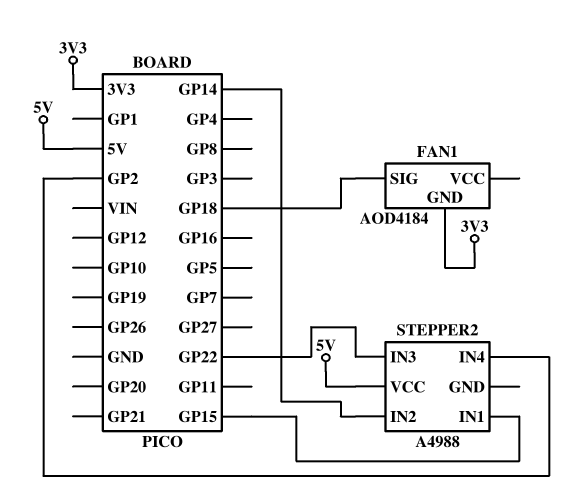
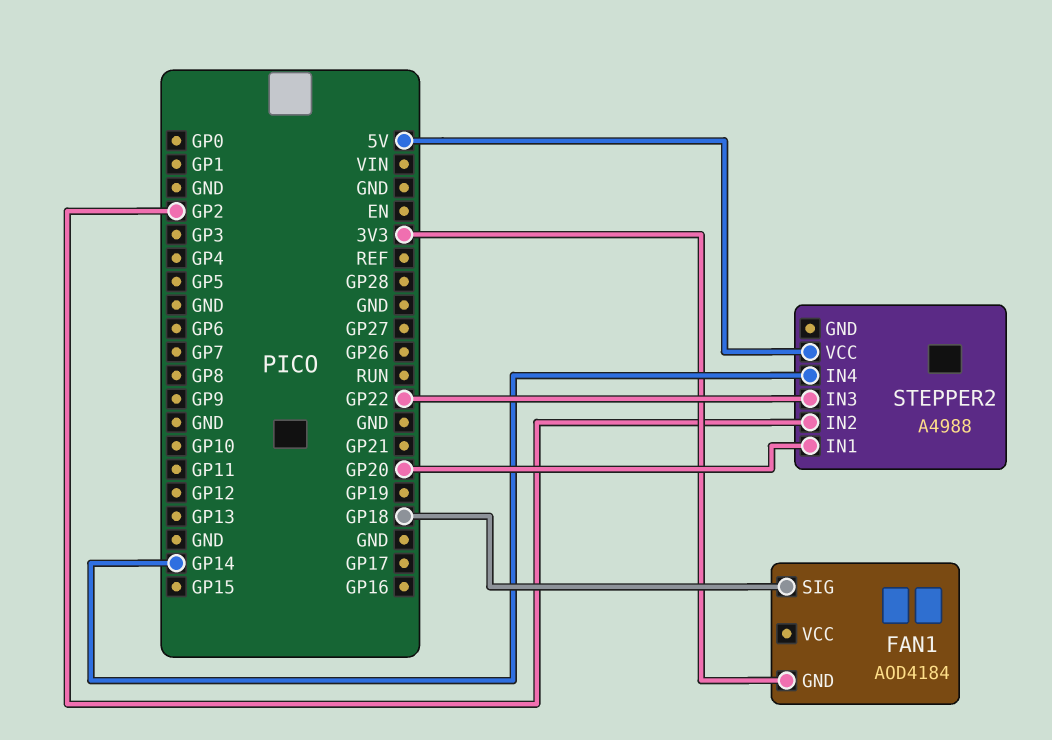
STEPPER2 pin IN1: GP15 -> GP20
STEPPER2 pin IN2: GP14 -> GP2
STEPPER2 pin IN4: GP2 -> GP14

